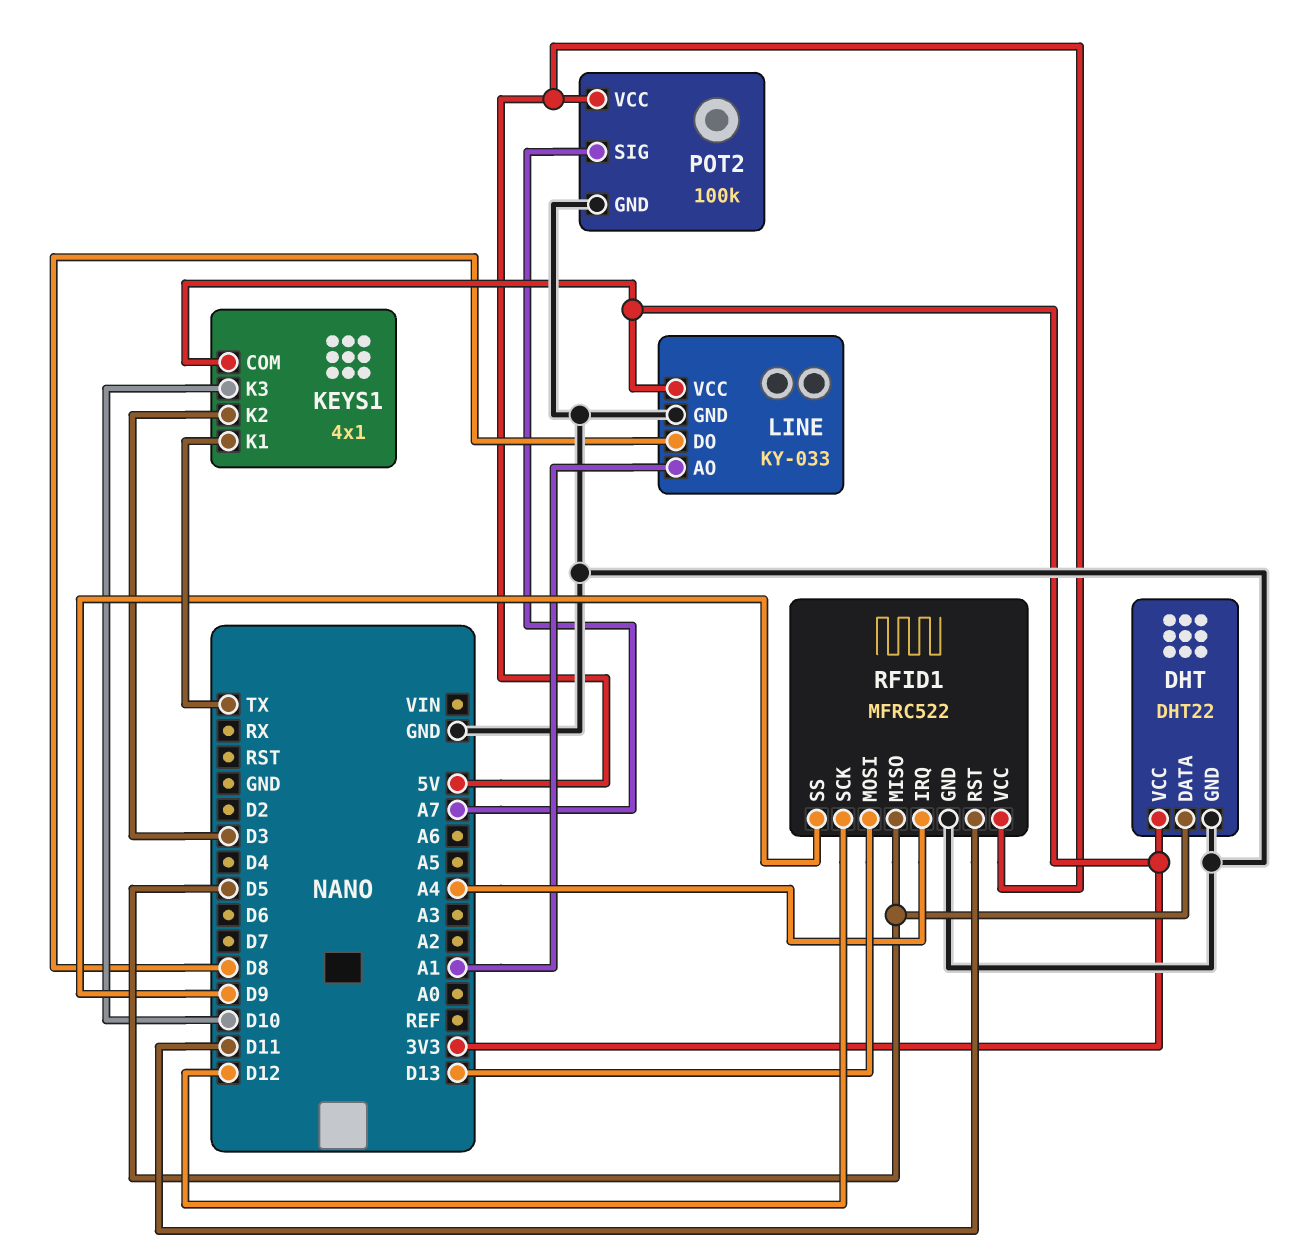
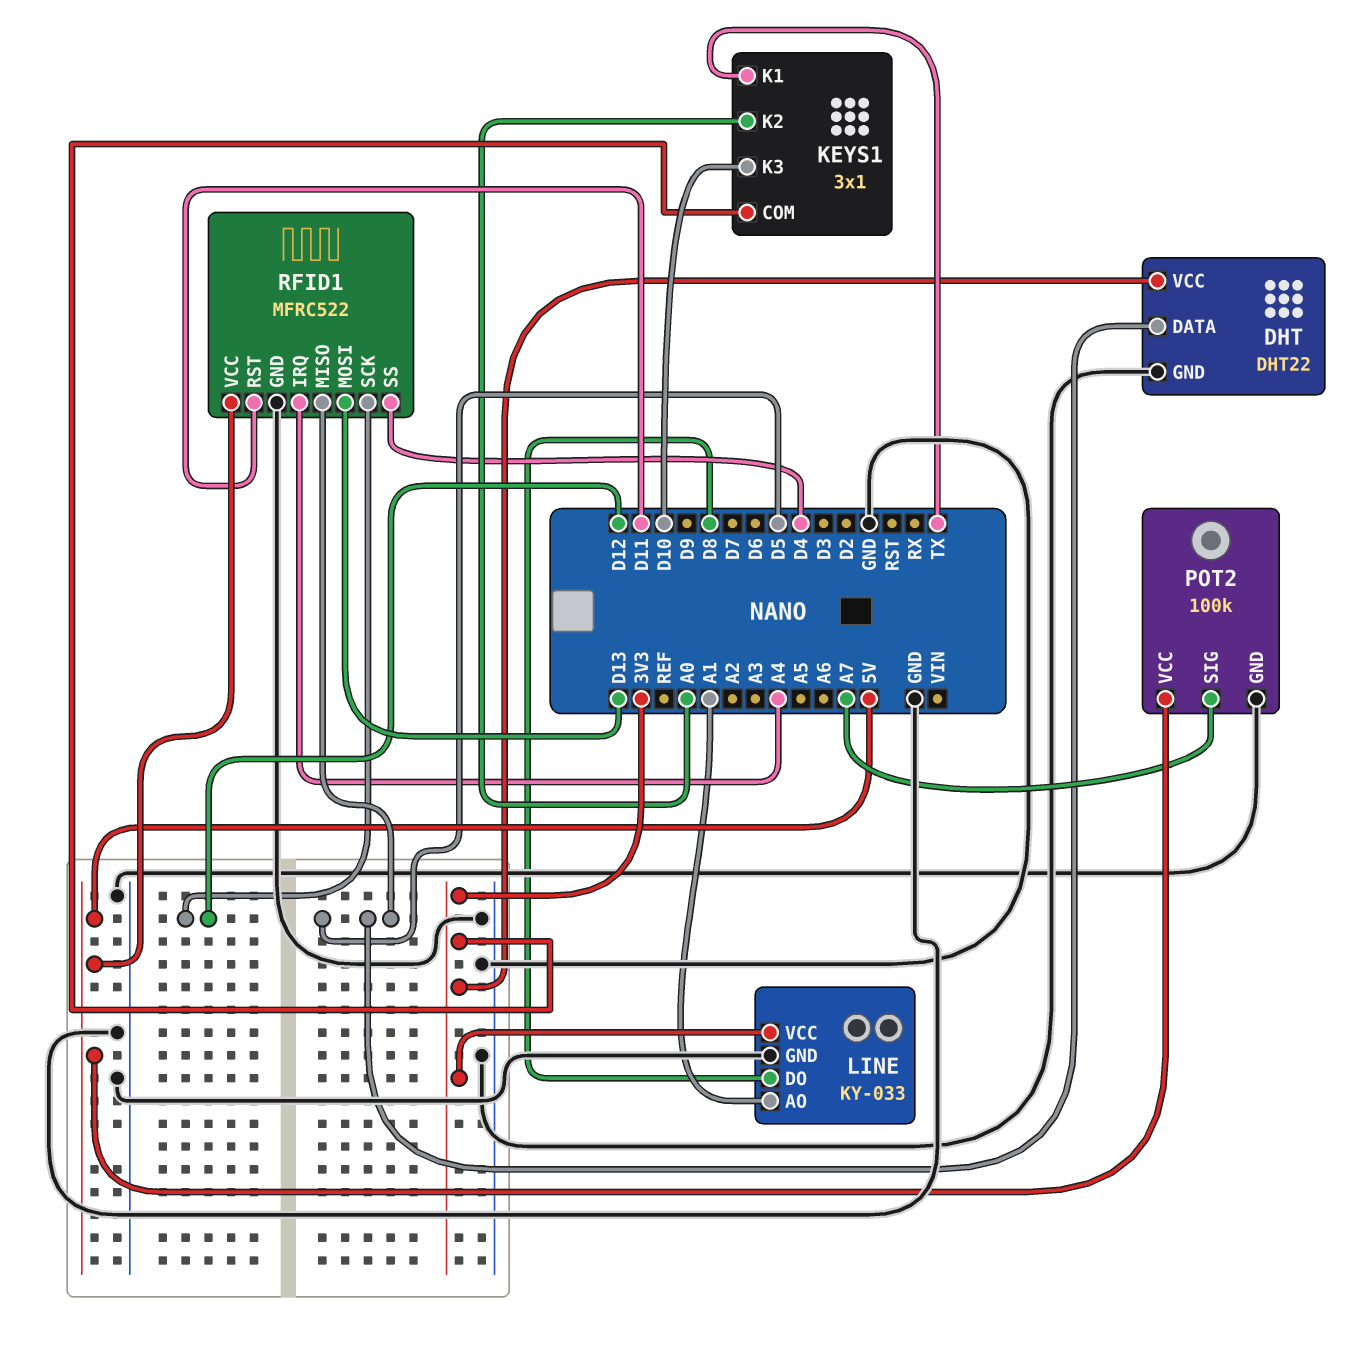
KEYS1: 4x1 -> 3x1
KEYS1 pin K2: D3 -> A0
RFID1 pin SS: D9 -> D4

